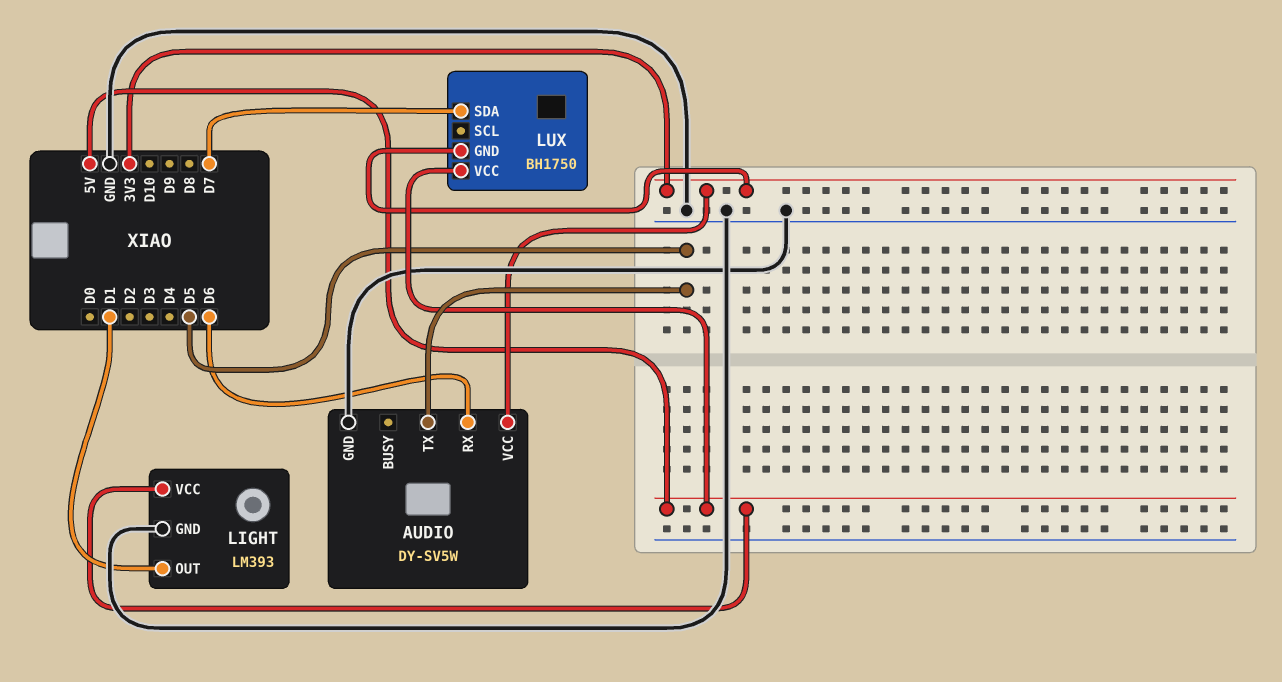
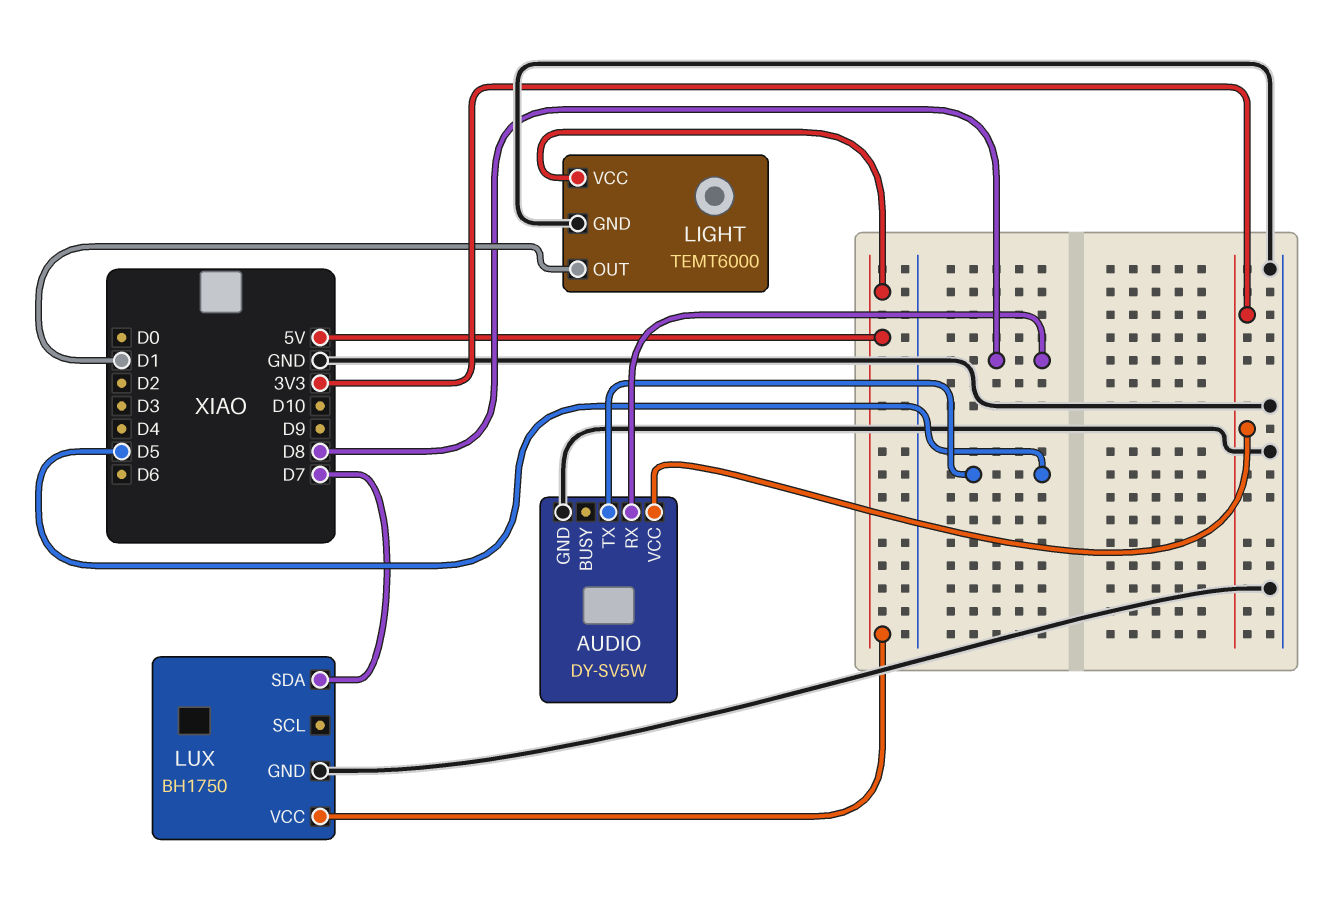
AUDIO pin RX: D6 -> D8
LIGHT: LM393 -> TEMT6000
LUX pin GND: 3V3 -> GND

